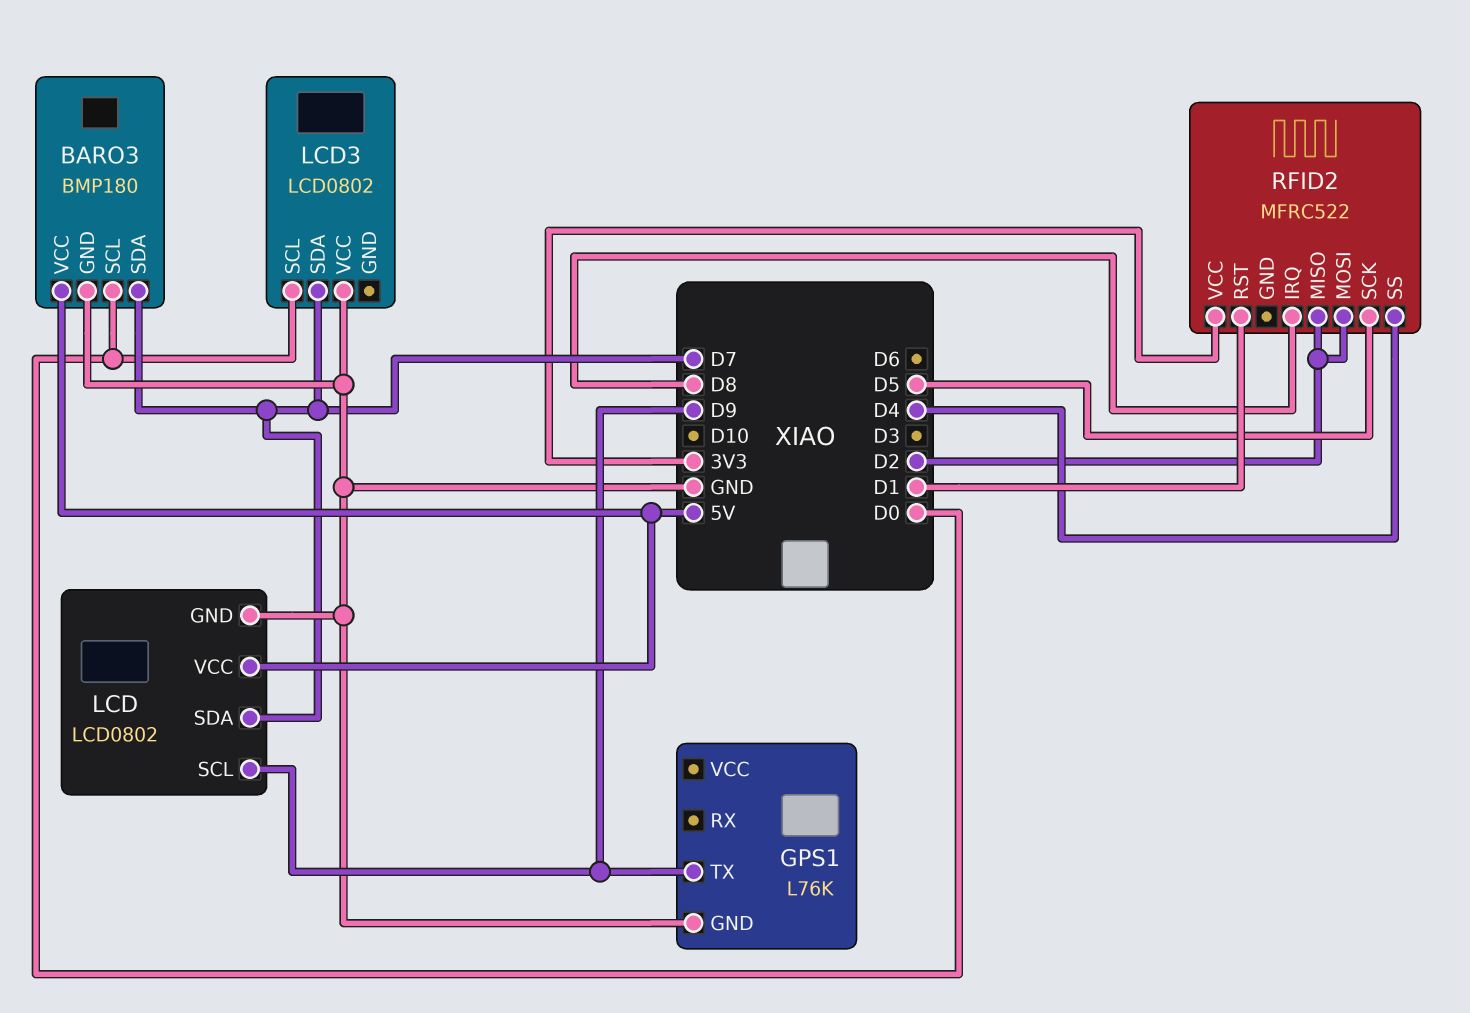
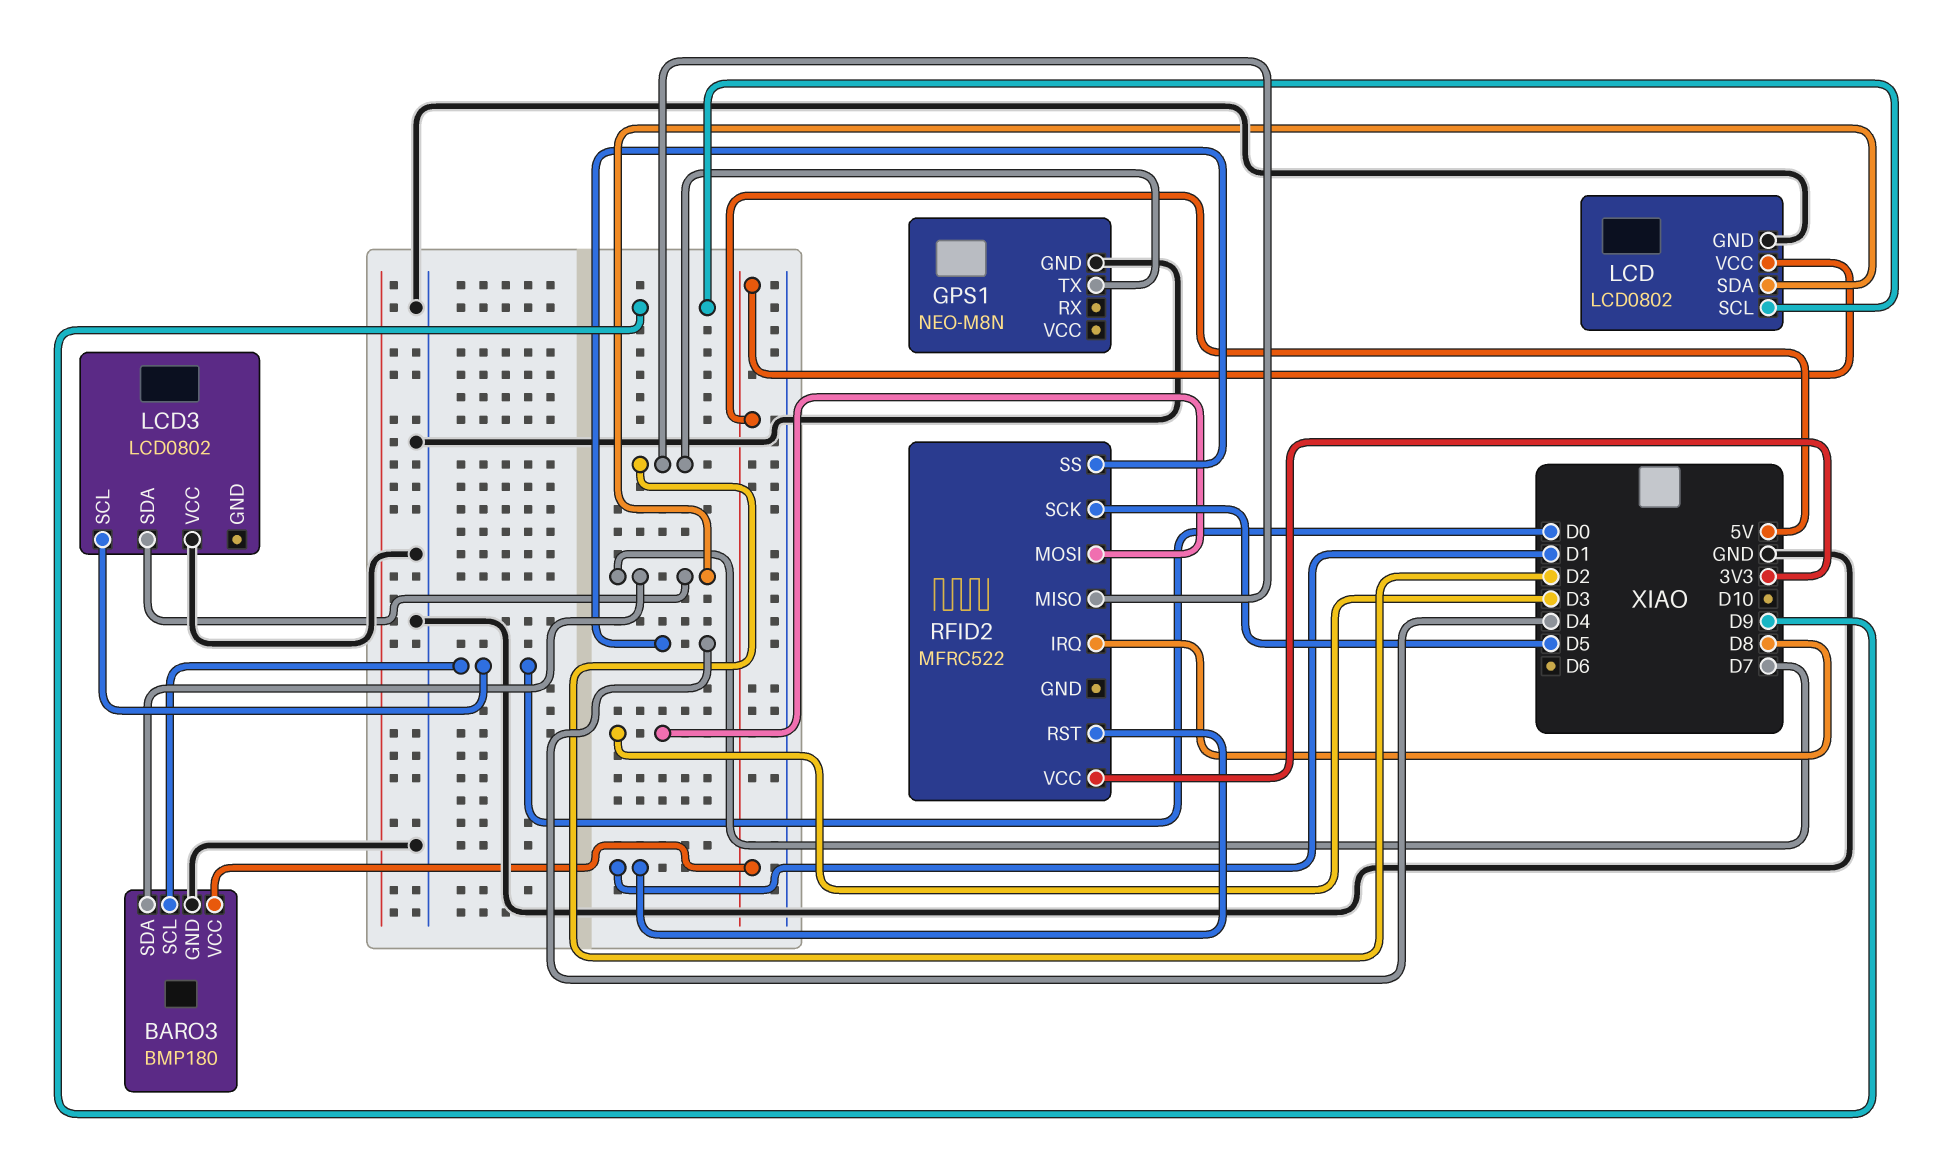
GPS1: L76K -> NEO-M8N
GPS1 pin TX: D9 -> D2
RFID2 pin MOSI: D2 -> D3

